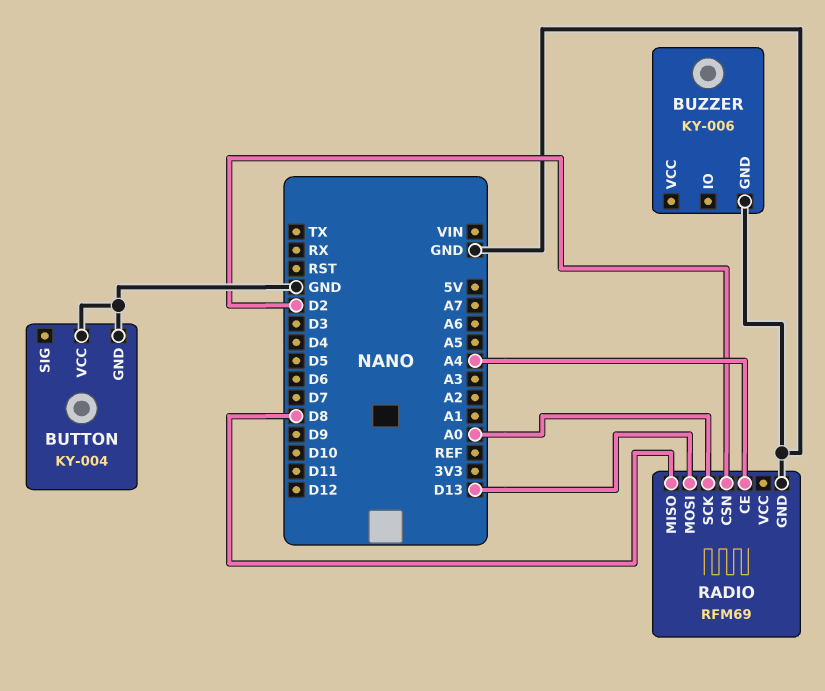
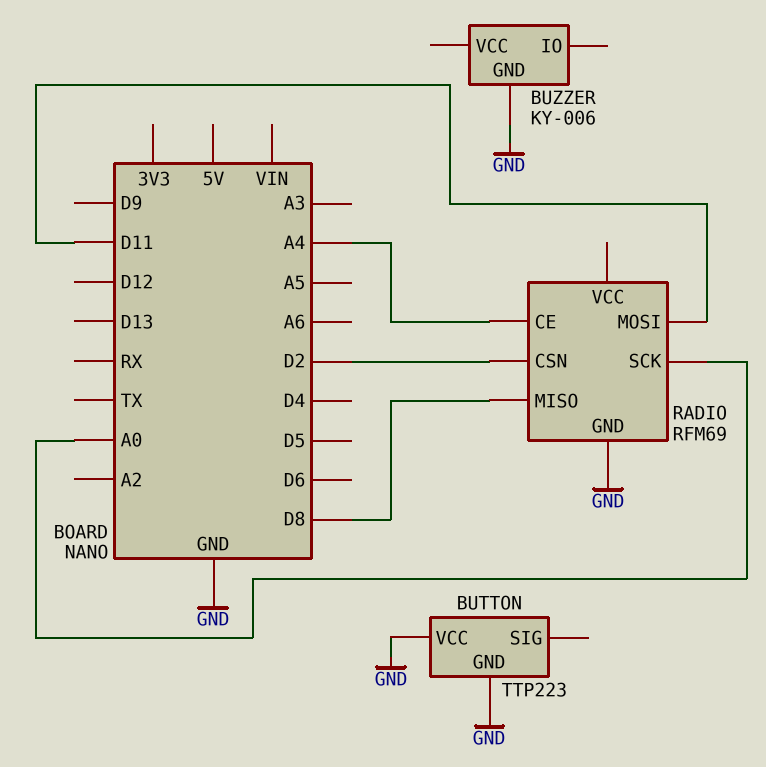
BUTTON: KY-004 -> TTP223
RADIO pin MOSI: D13 -> D11

